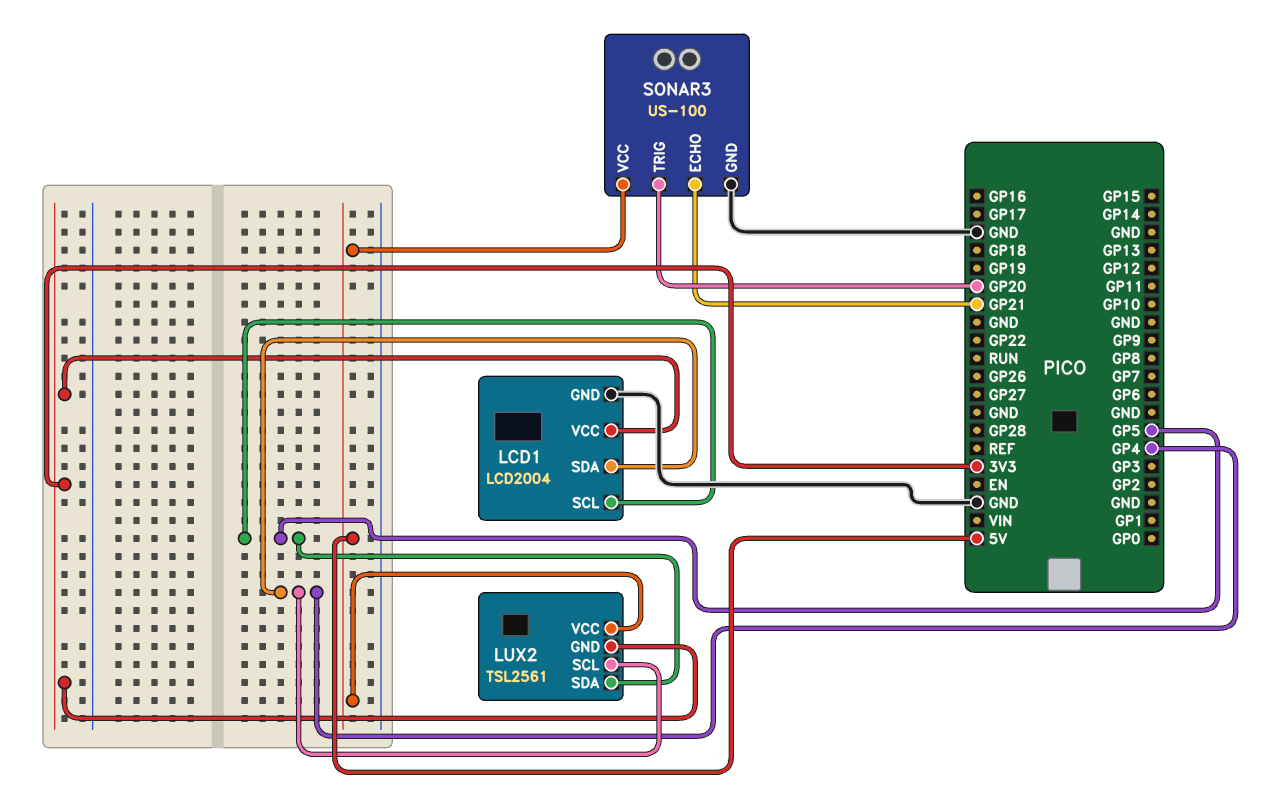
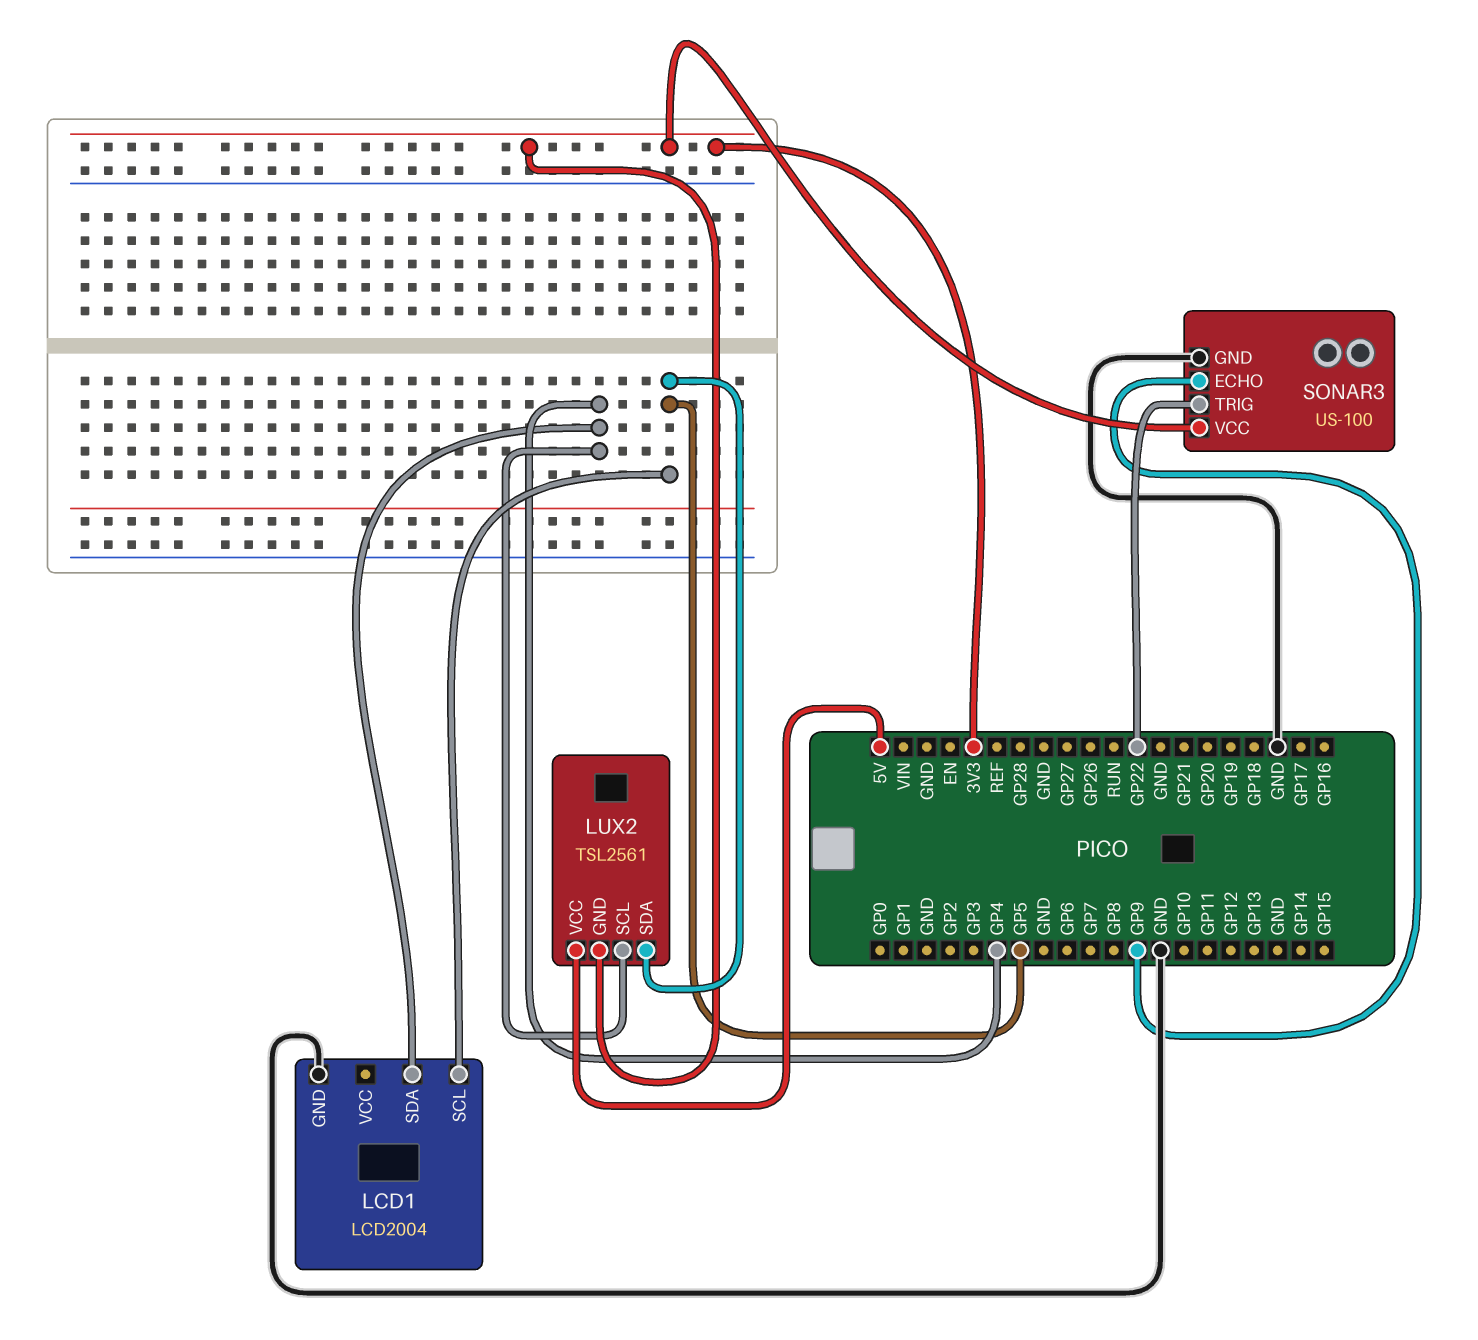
LCD1 pin VCC: 3V3 -> none
SONAR3 pin ECHO: GP21 -> GP9
SONAR3 pin TRIG: GP20 -> GP22
SONAR3 pin VCC: 5V -> 3V3

